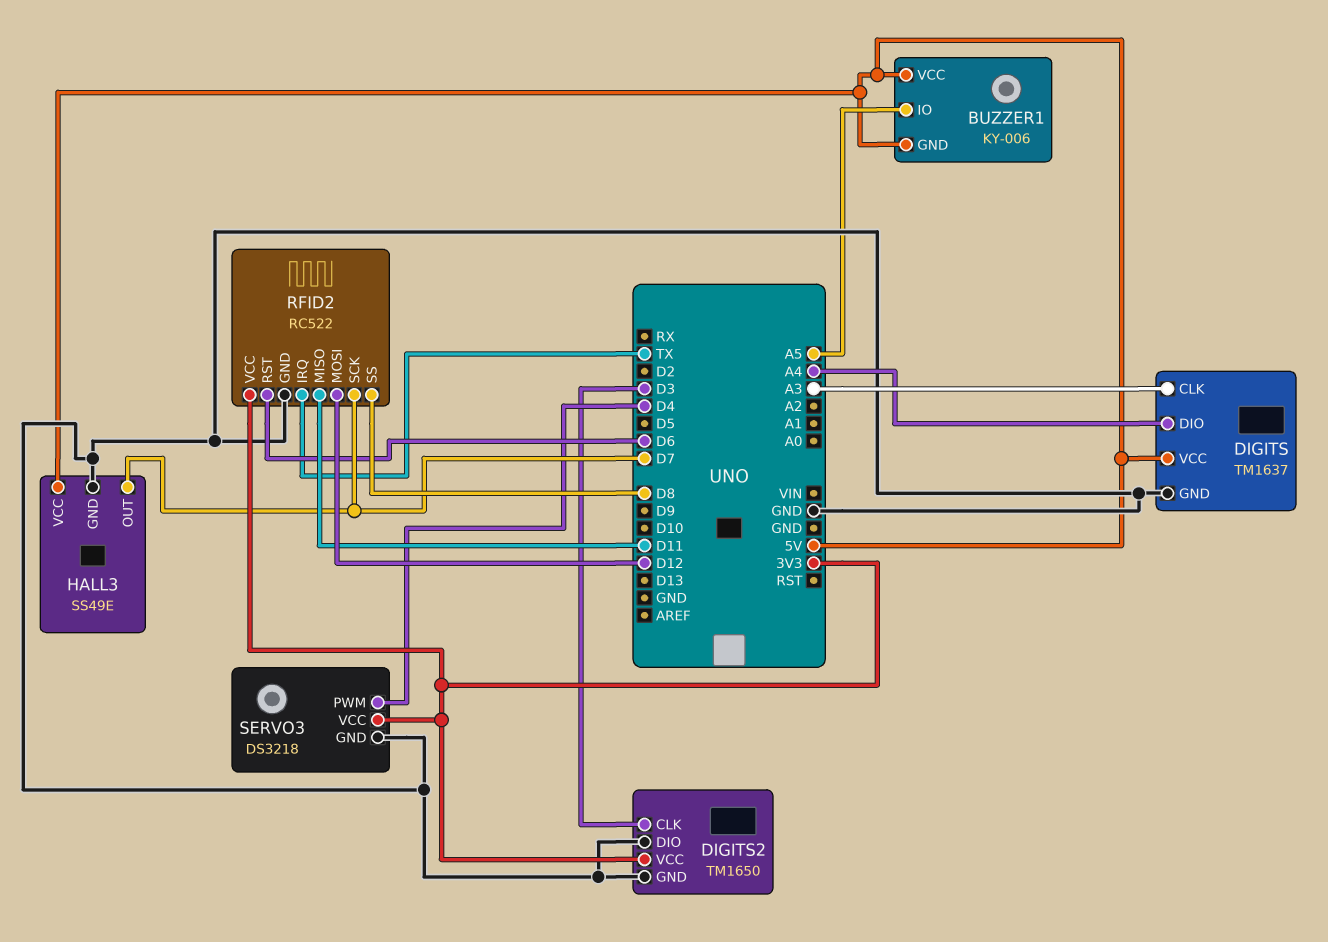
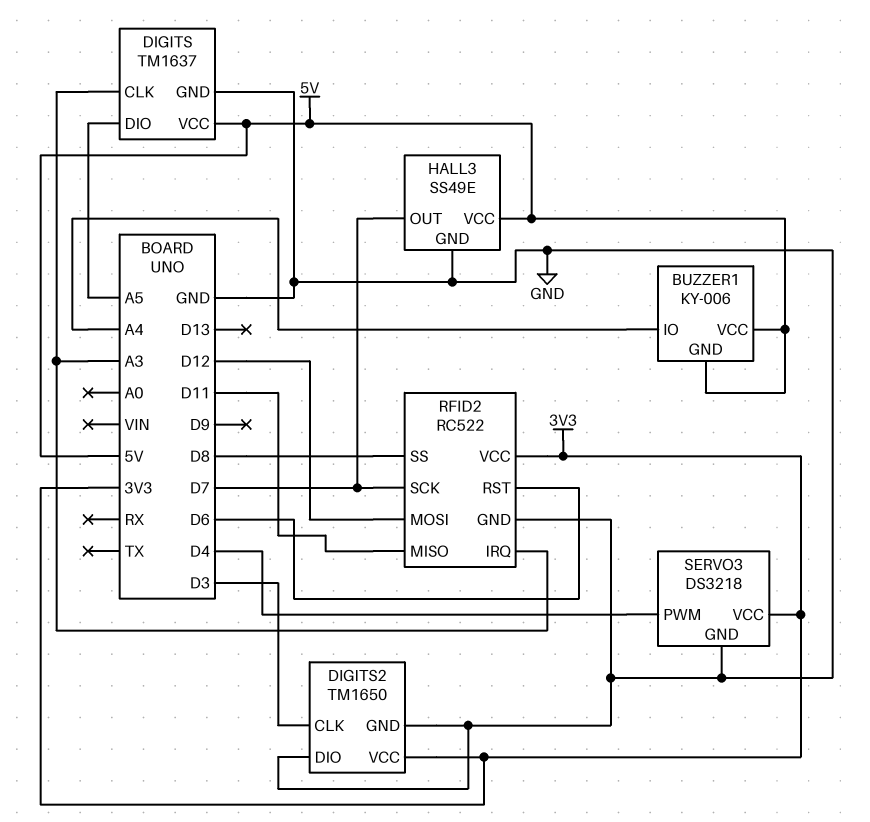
BUZZER1 pin IO: A5 -> A4
DIGITS pin DIO: A4 -> A5
RFID2 pin IRQ: TX -> A3

